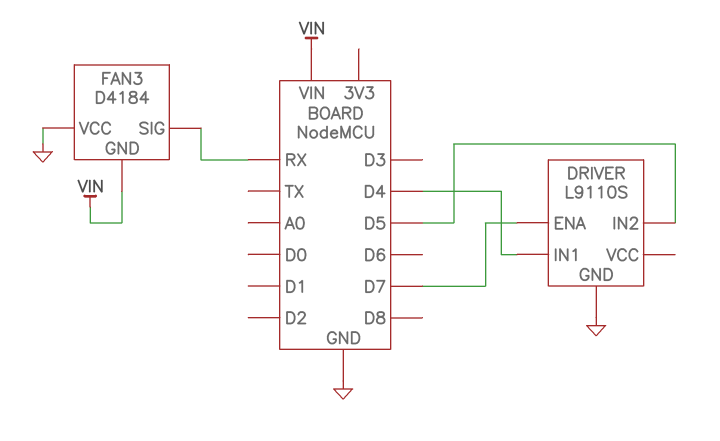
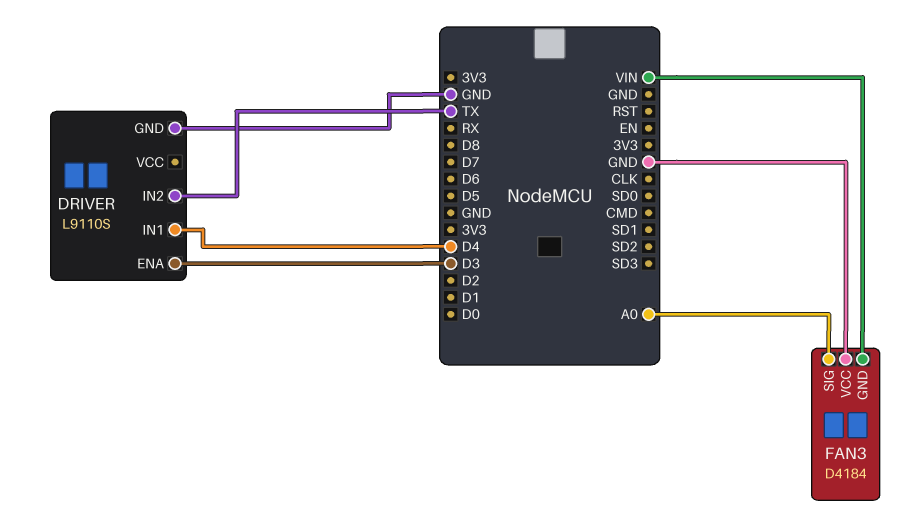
DRIVER pin ENA: D7 -> D3
DRIVER pin IN2: D5 -> TX
FAN3 pin SIG: RX -> A0

